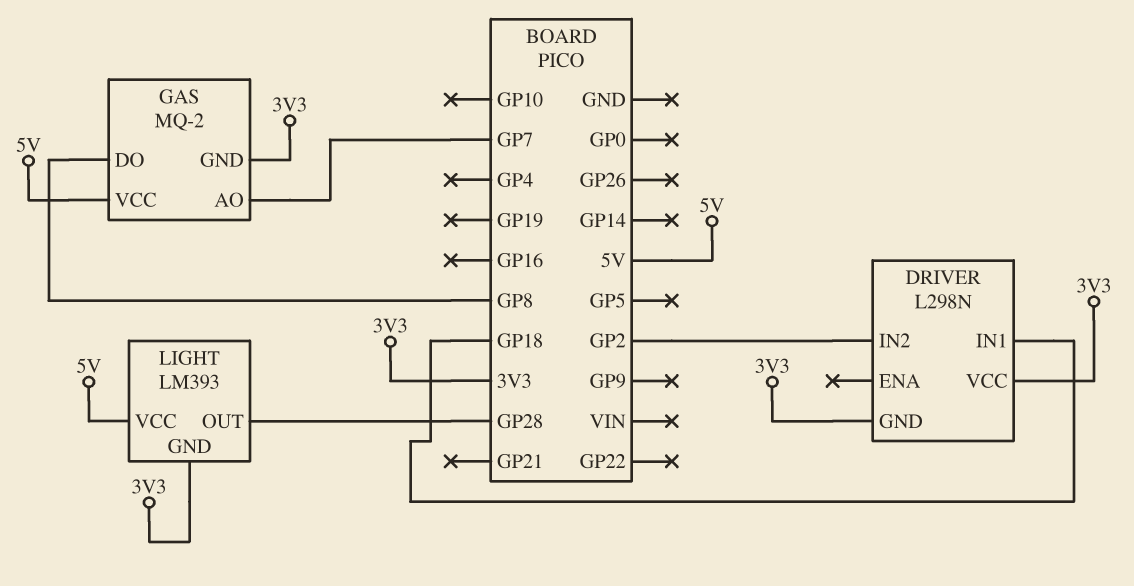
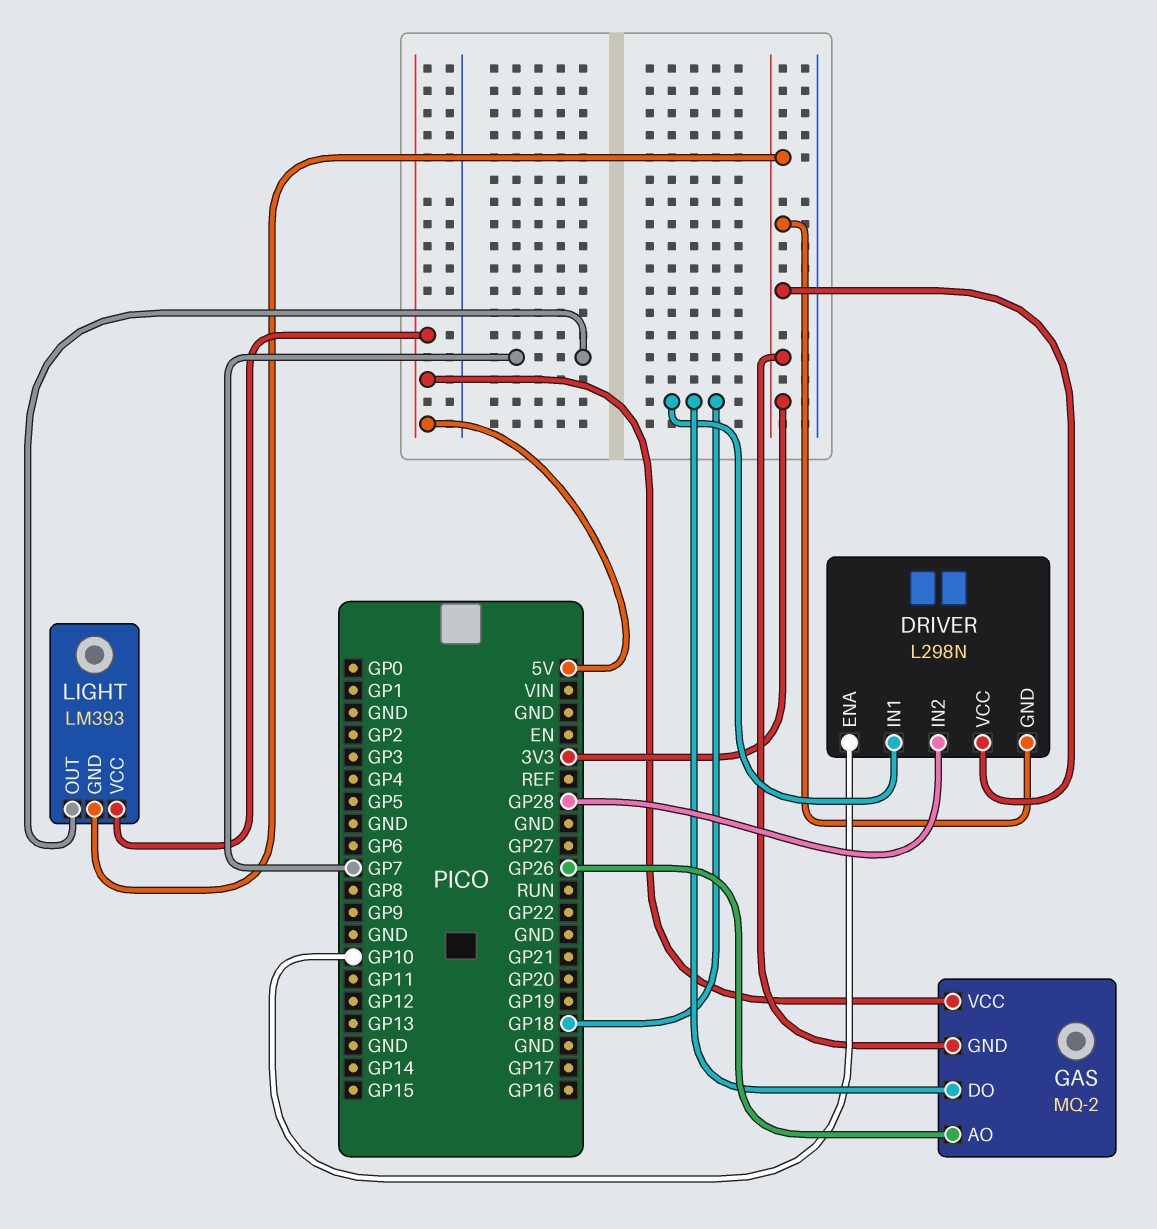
DRIVER pin ENA: none -> GP10
DRIVER pin IN2: GP2 -> GP28
GAS pin AO: GP7 -> GP26
GAS pin DO: GP8 -> GP18
LIGHT pin OUT: GP28 -> GP7

